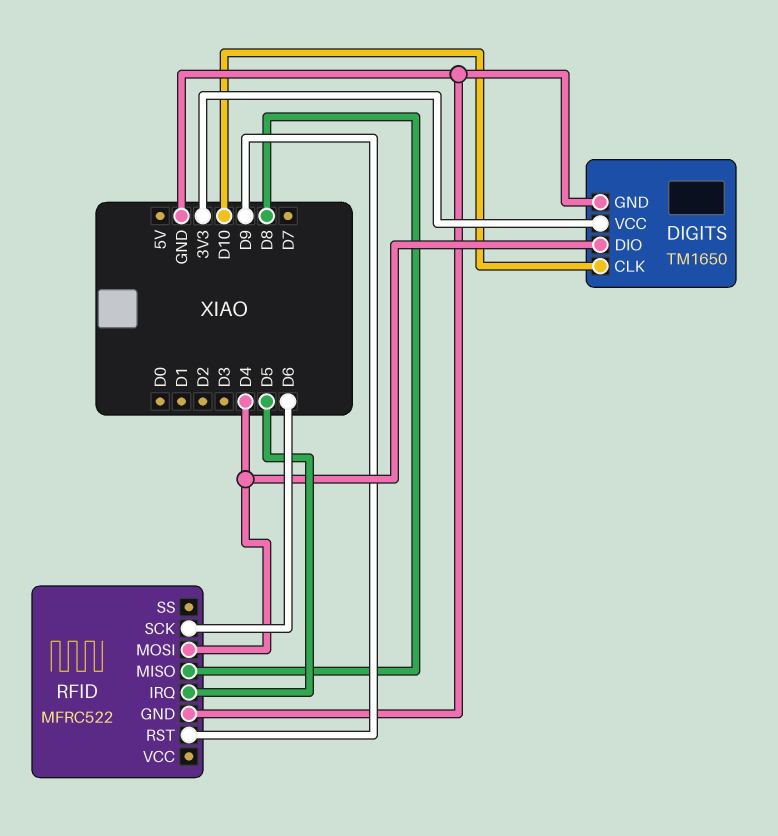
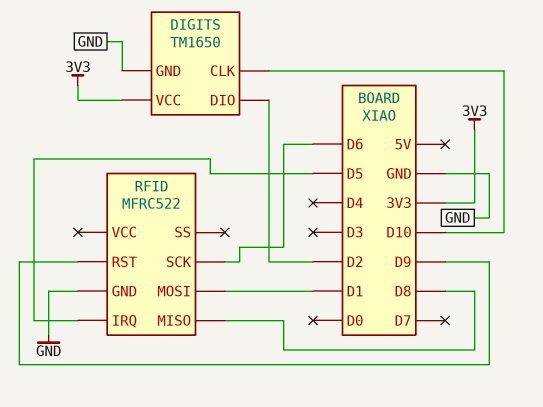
DIGITS pin DIO: D4 -> D2
RFID pin MOSI: D4 -> D1

